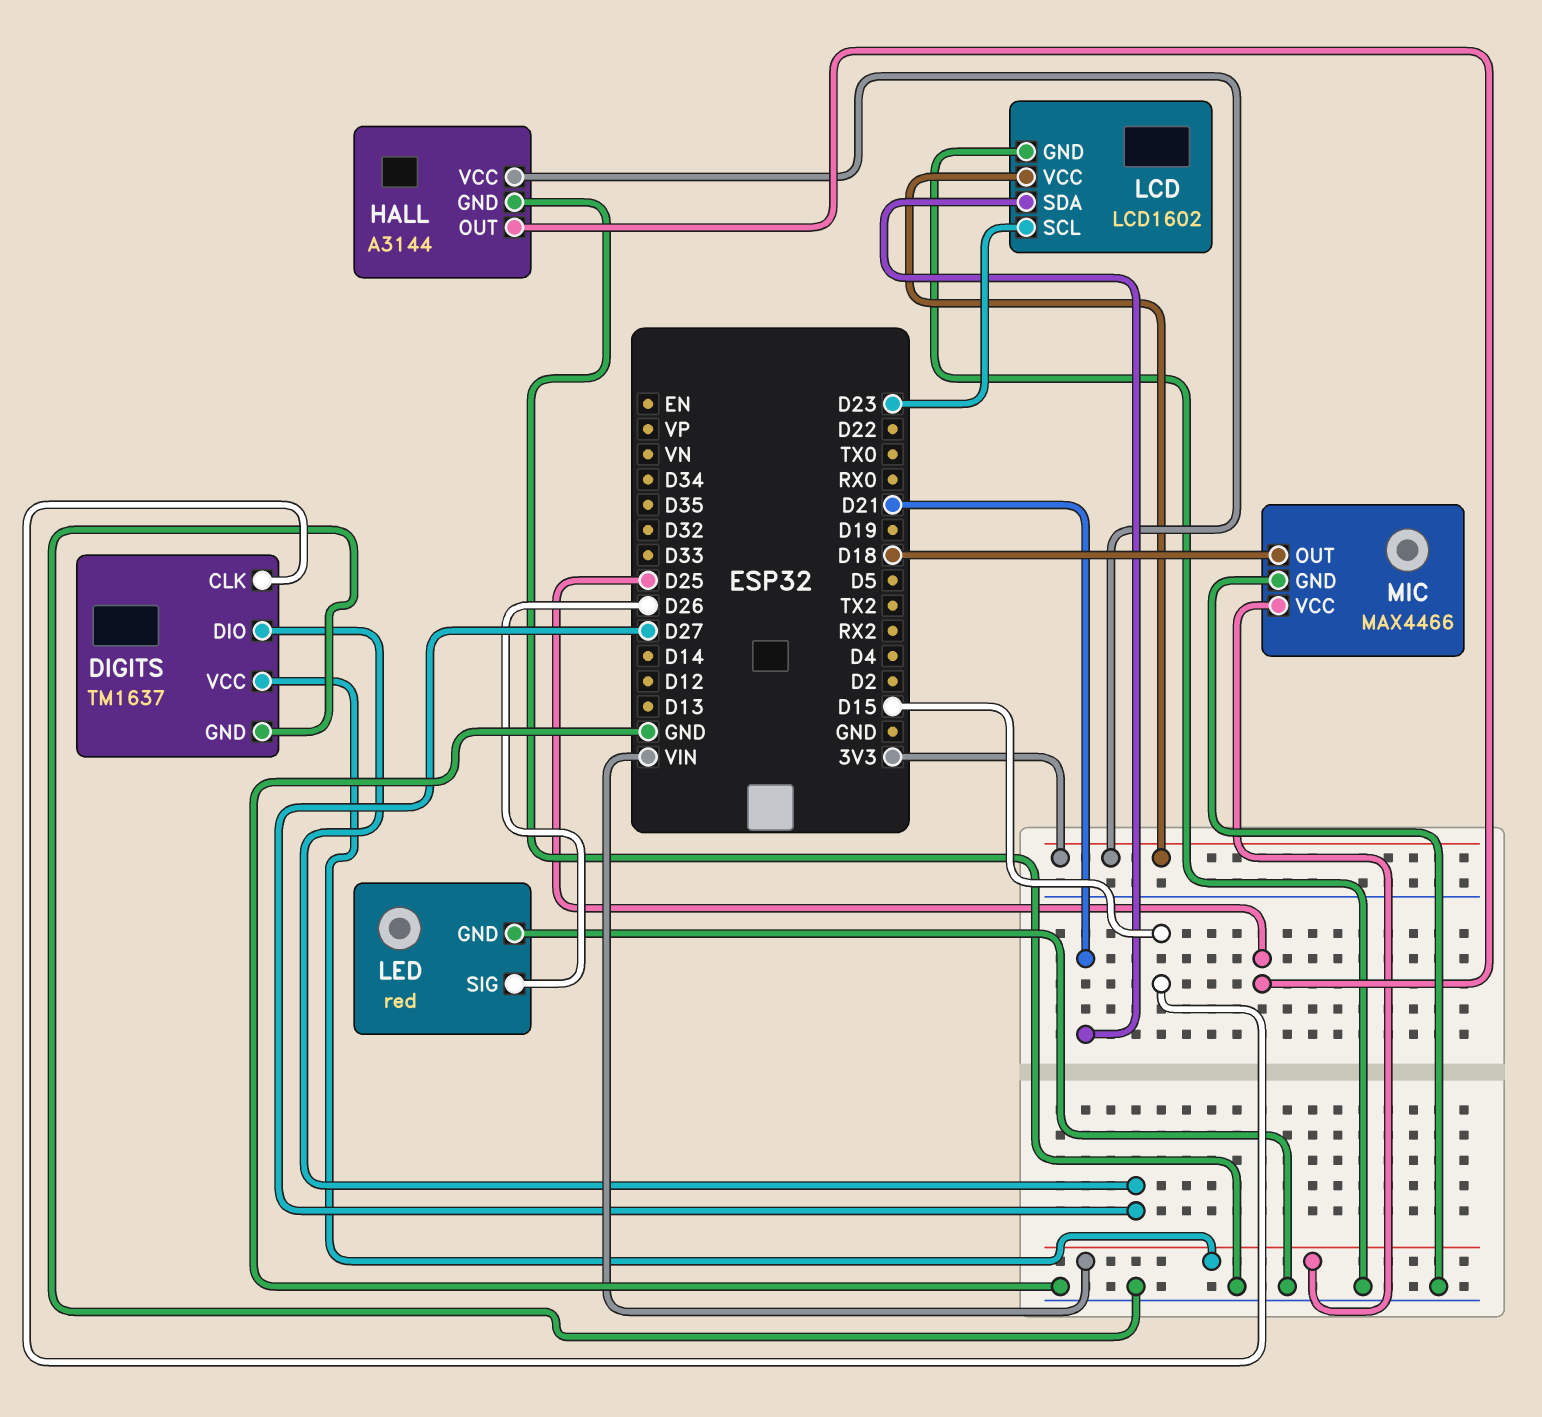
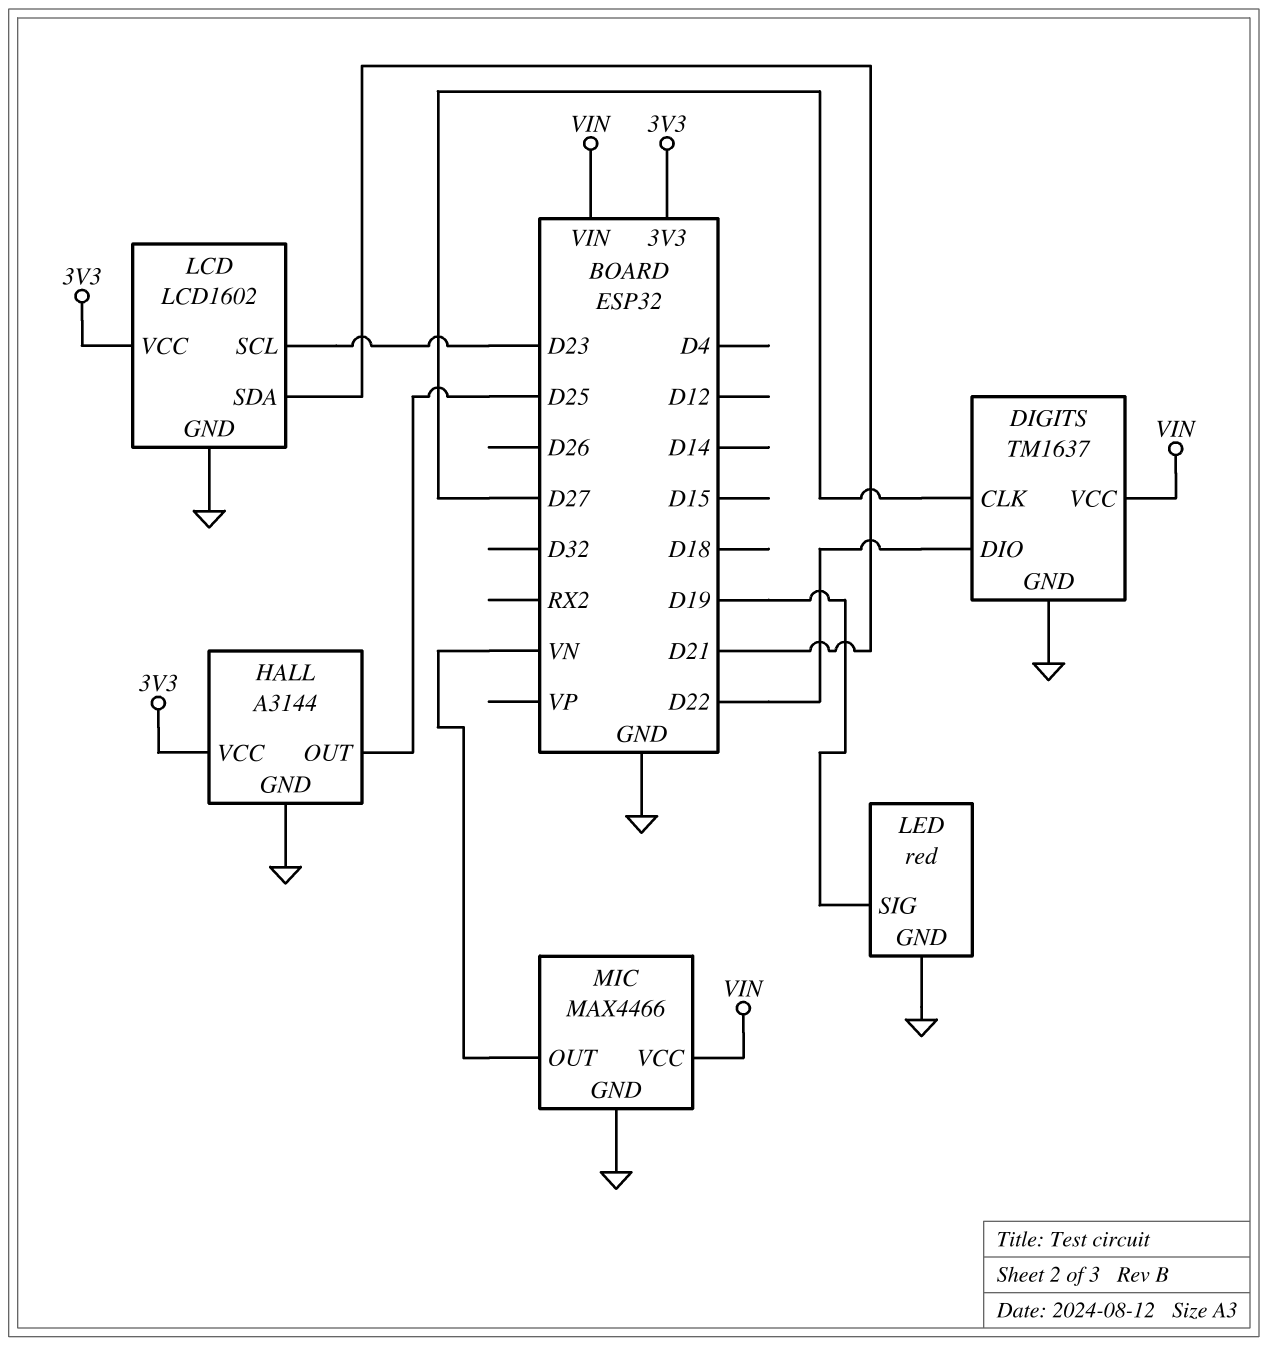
DIGITS pin CLK: D15 -> D27
DIGITS pin DIO: D27 -> D22
LED pin SIG: D26 -> D19
MIC pin OUT: D18 -> VN

